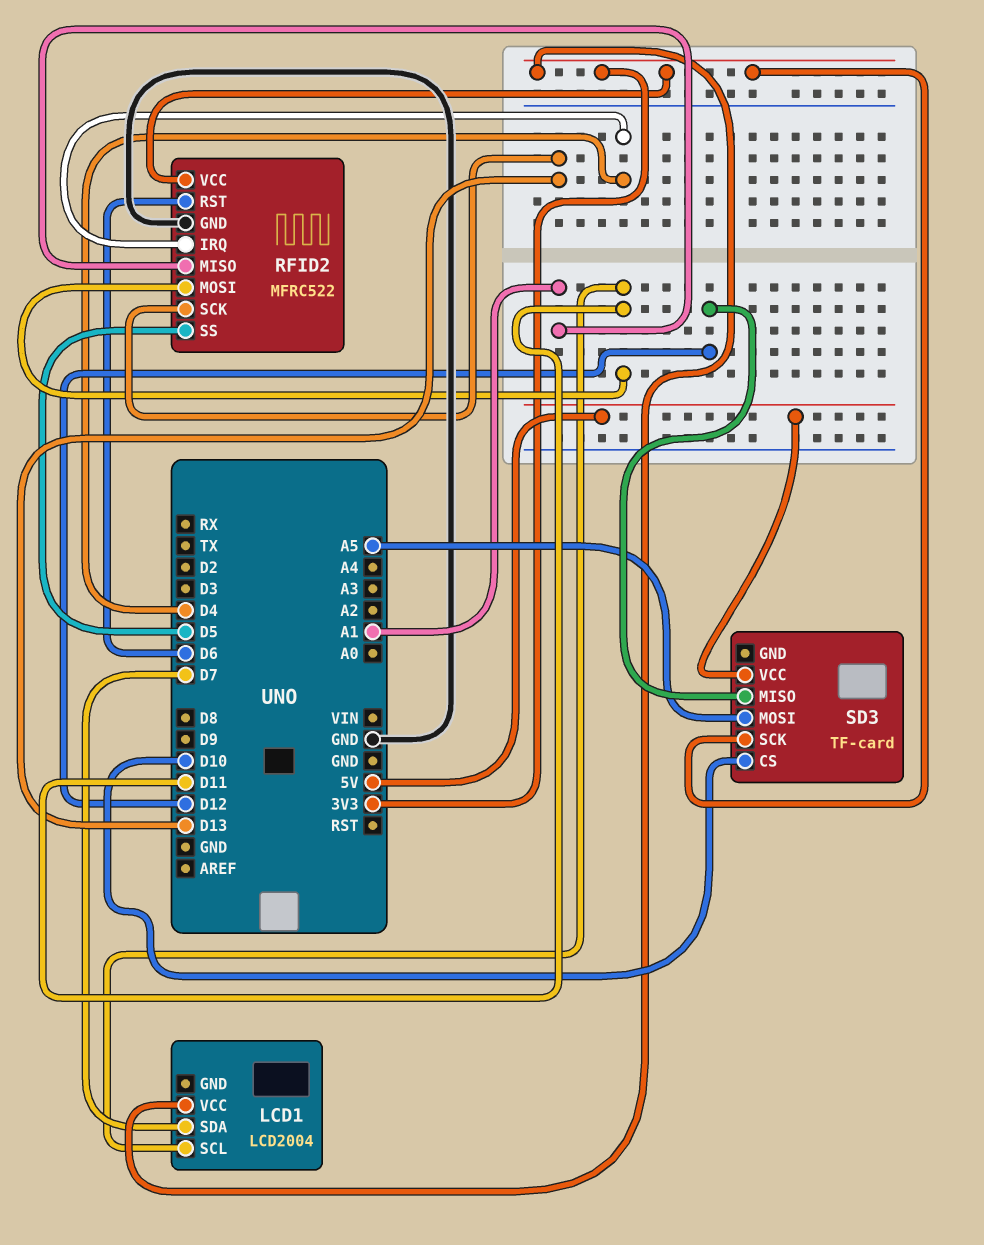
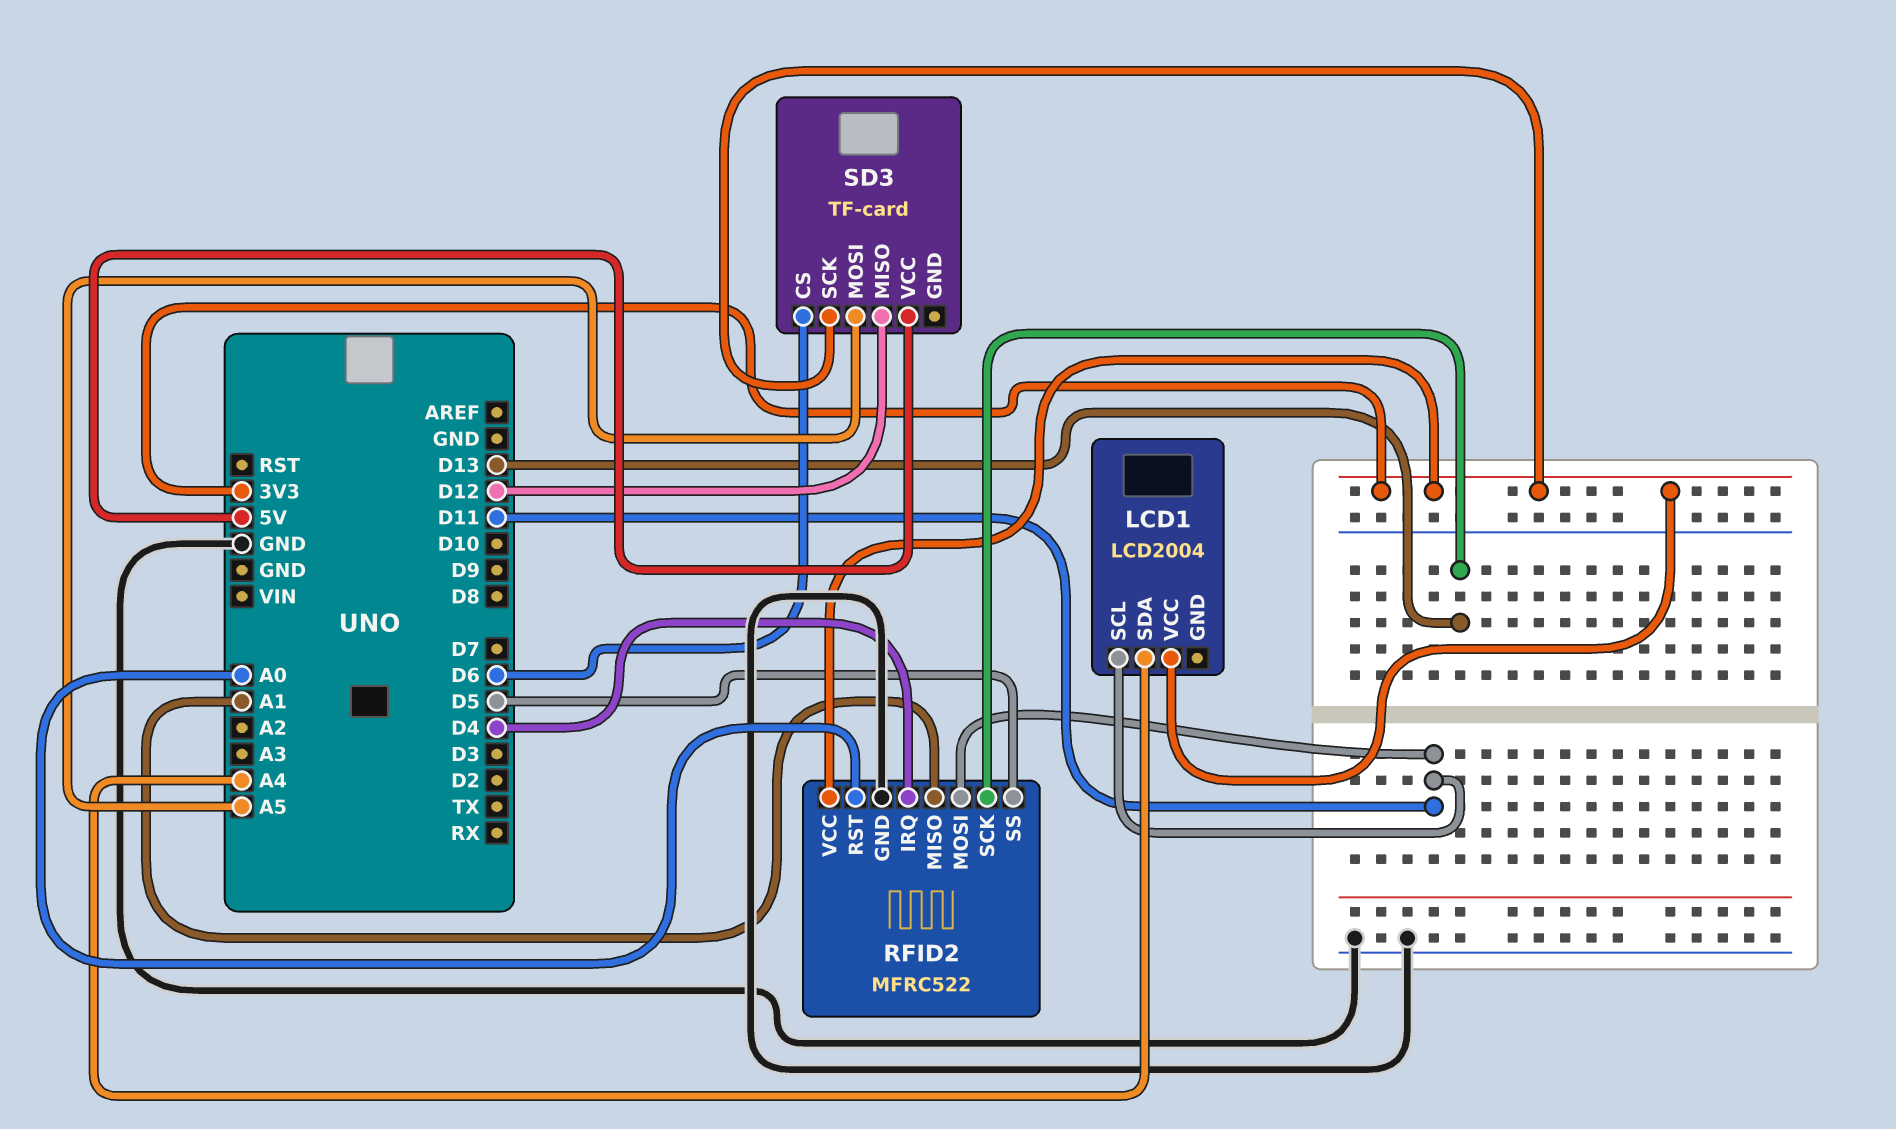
LCD1 pin SDA: D7 -> A4
RFID2 pin RST: D6 -> A0
SD3 pin CS: D10 -> D6

